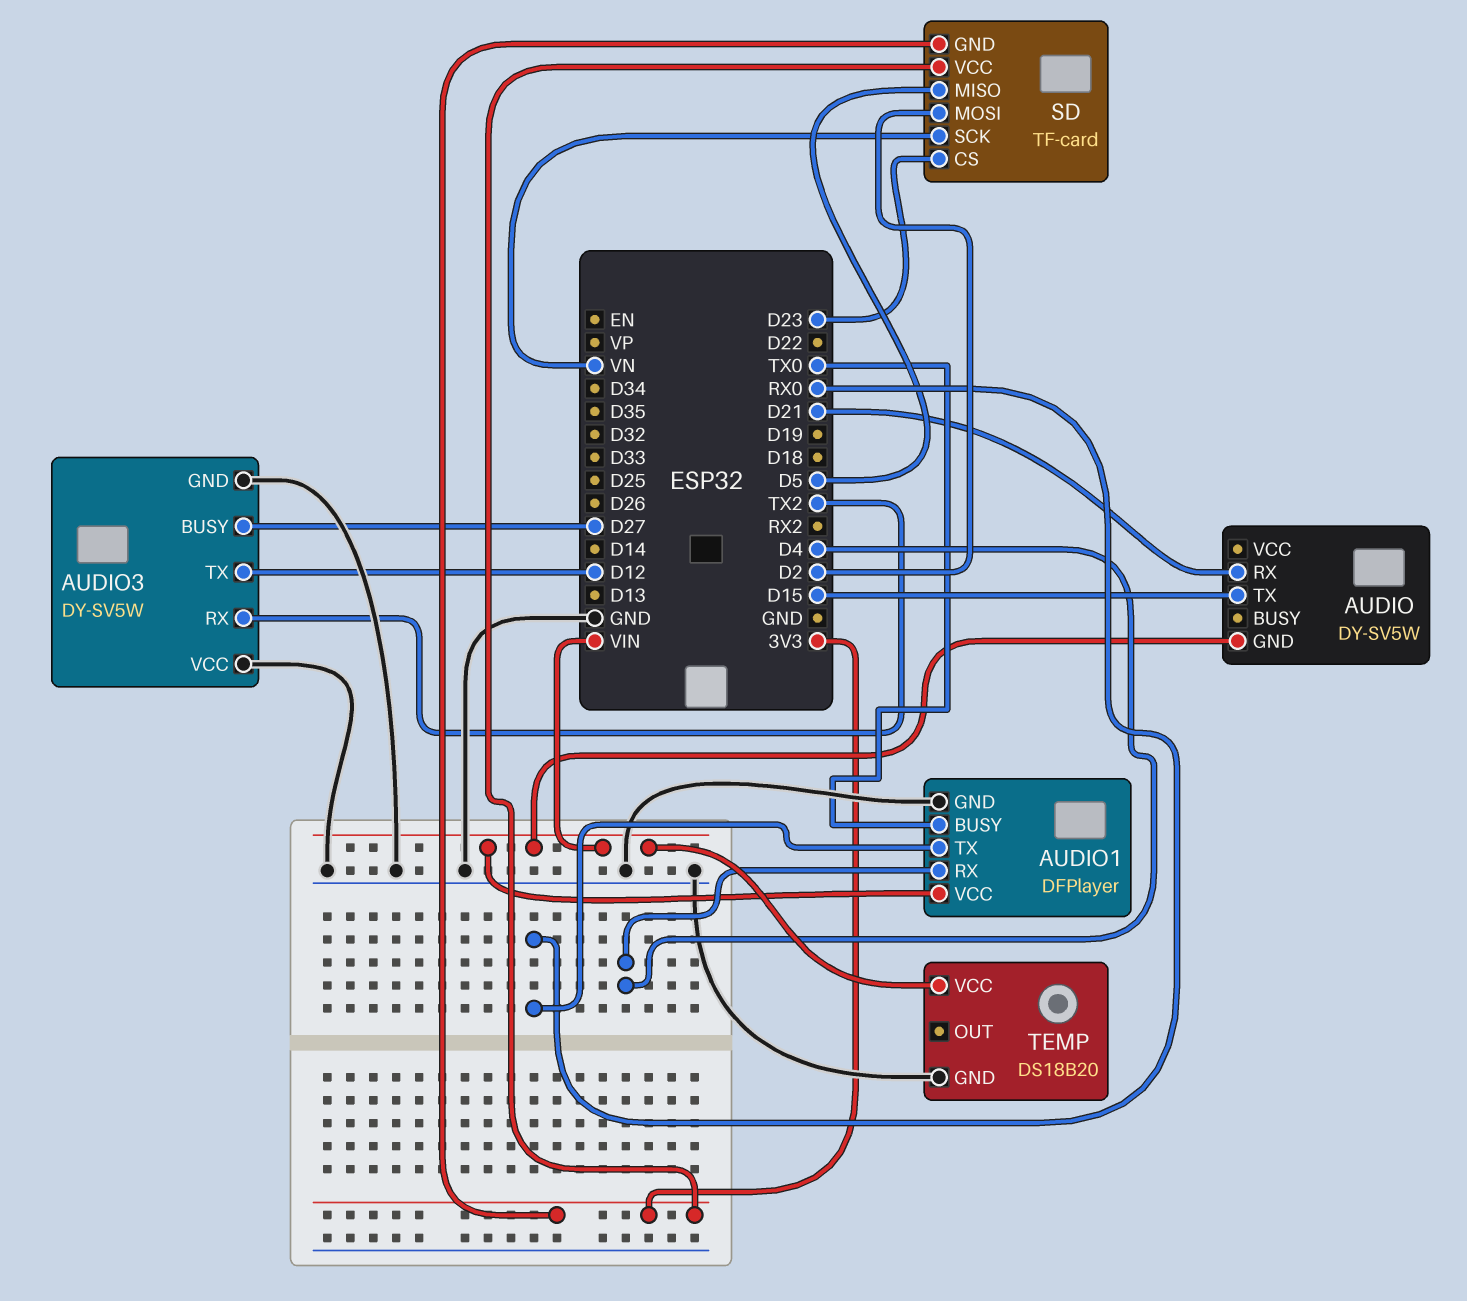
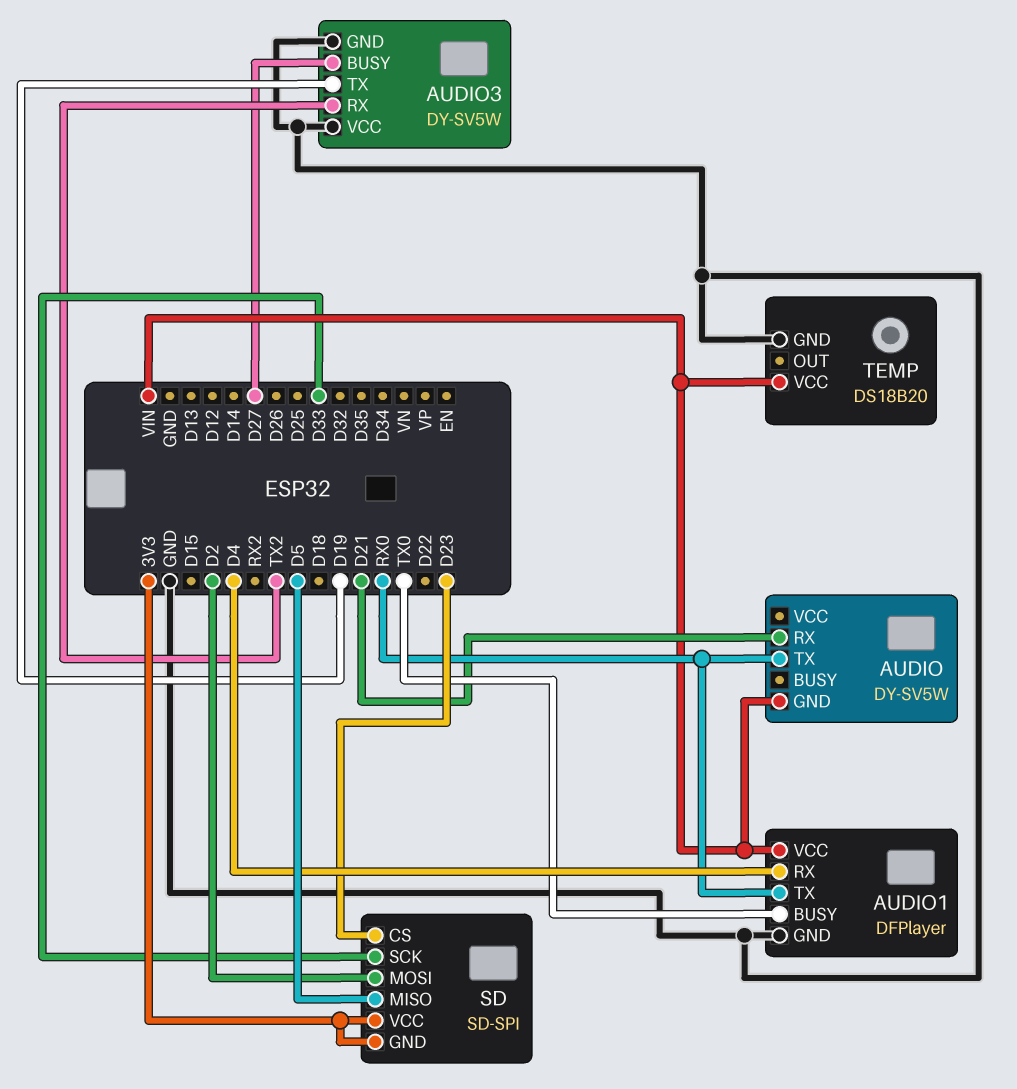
AUDIO pin TX: D15 -> RX0
AUDIO3 pin TX: D12 -> D19
SD: TF-card -> SD-SPI
SD pin SCK: VN -> D33

